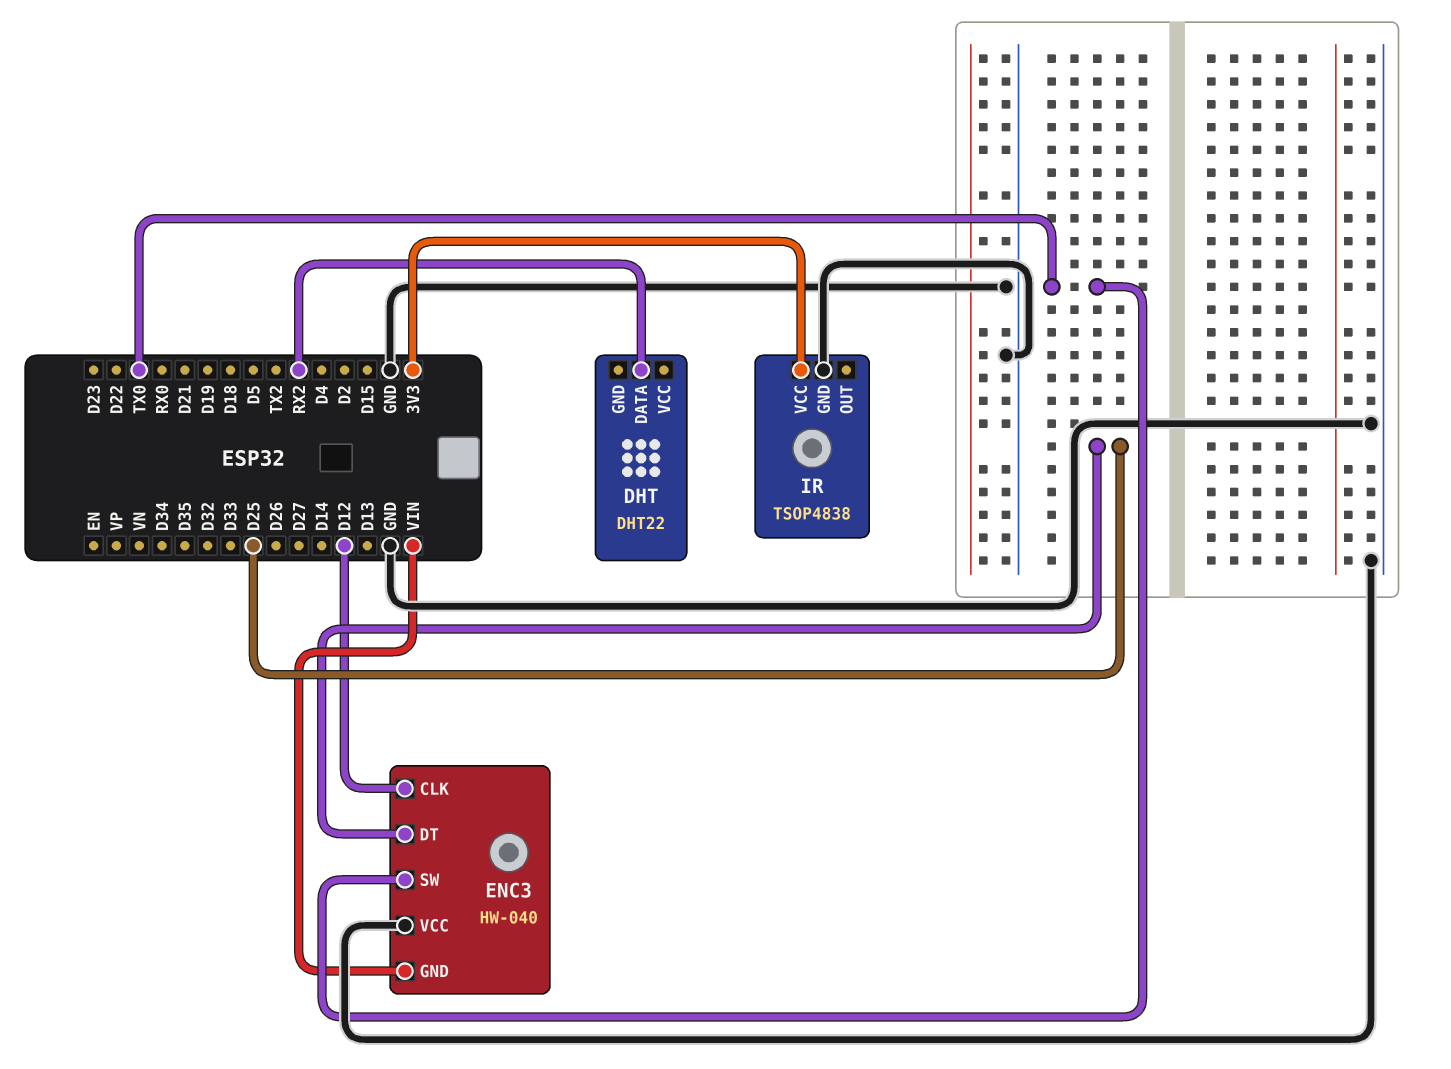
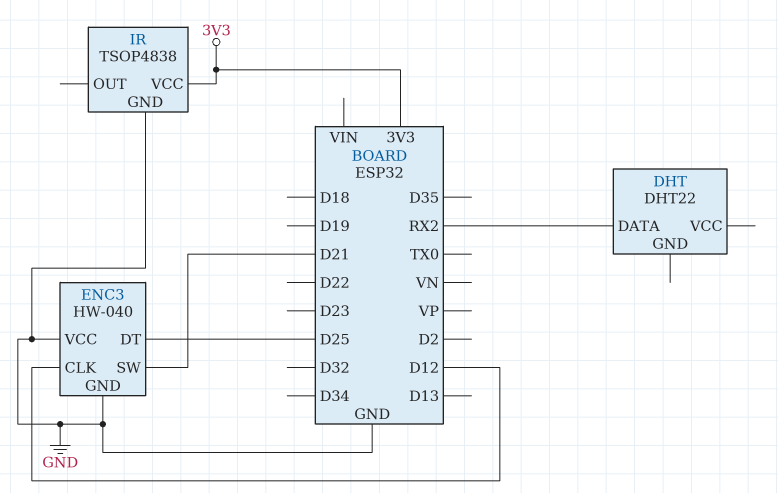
ENC3 pin GND: VIN -> GND
ENC3 pin SW: TX0 -> D21

